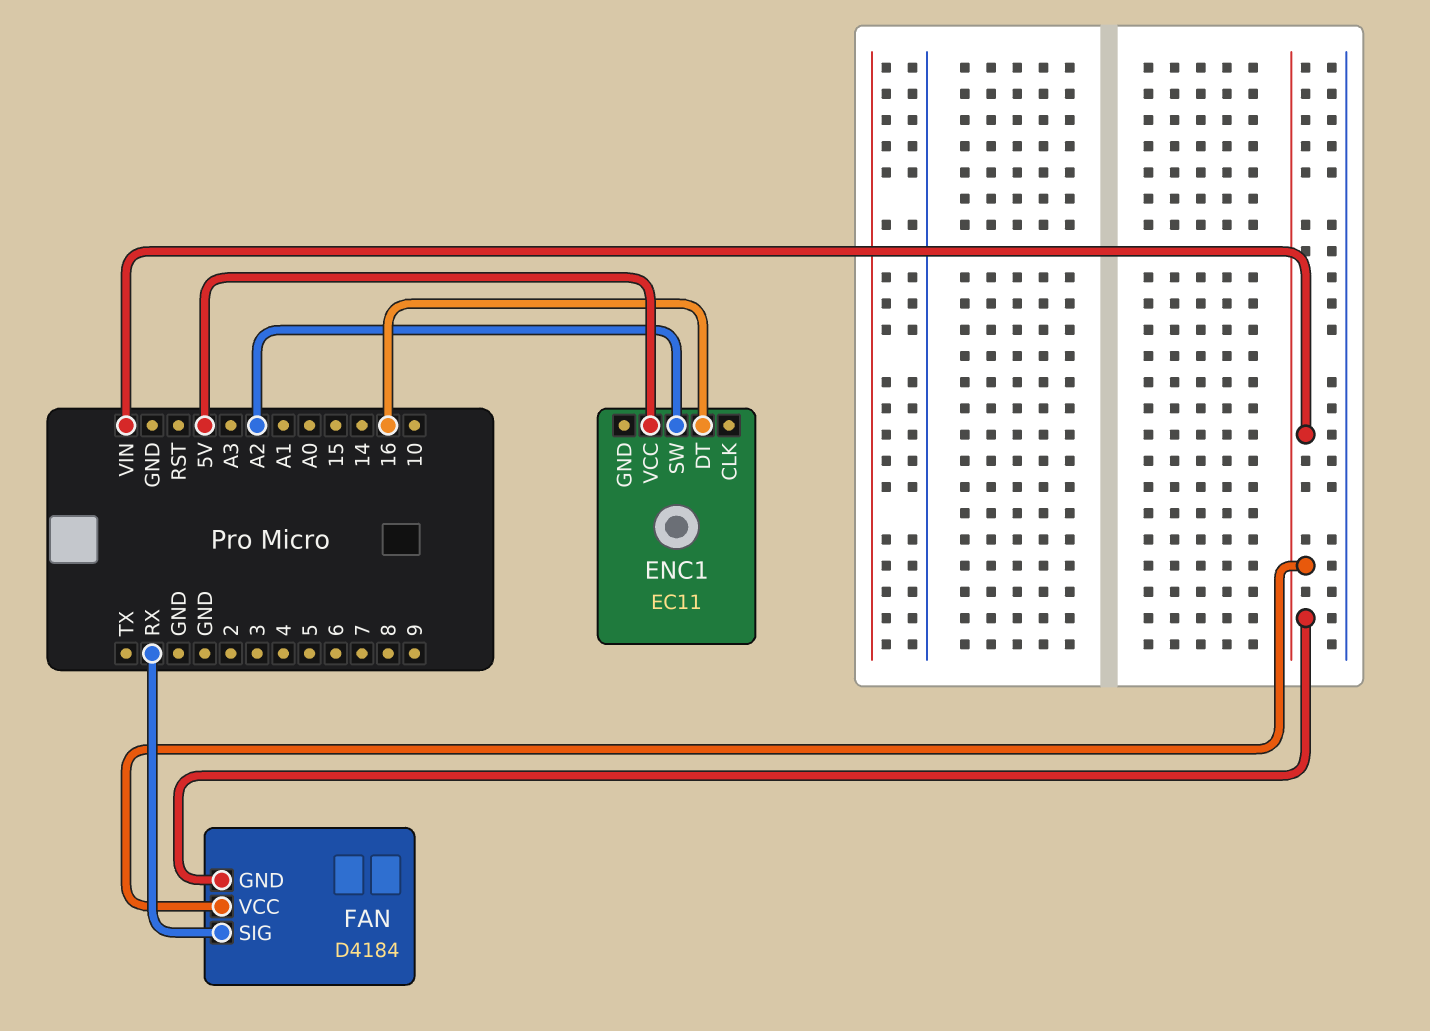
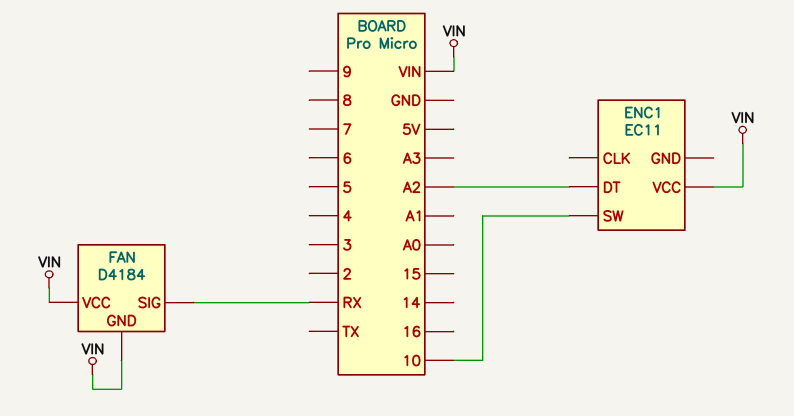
ENC1 pin DT: 16 -> A2
ENC1 pin SW: A2 -> 10
ENC1 pin VCC: 5V -> VIN

